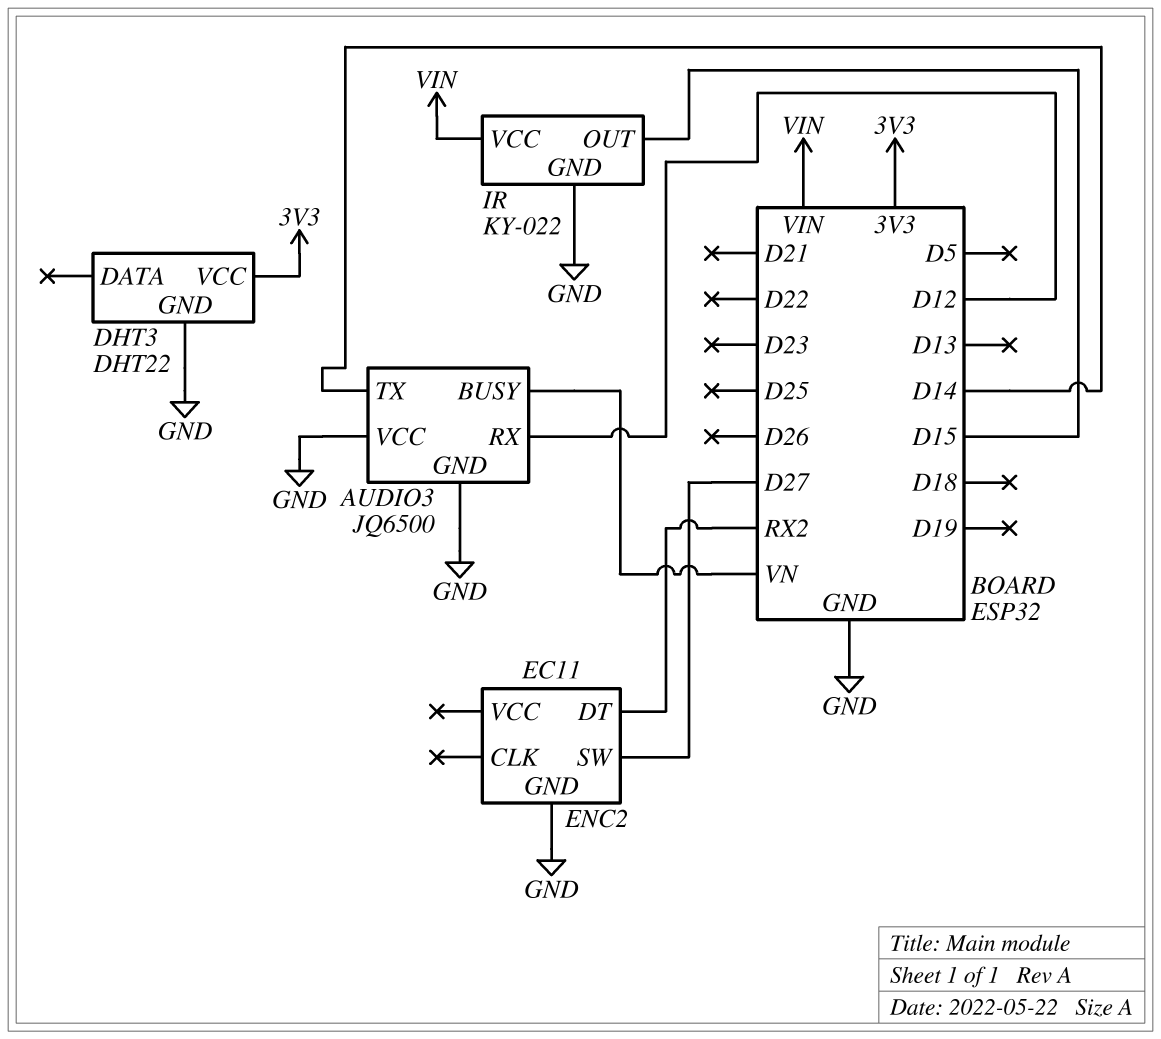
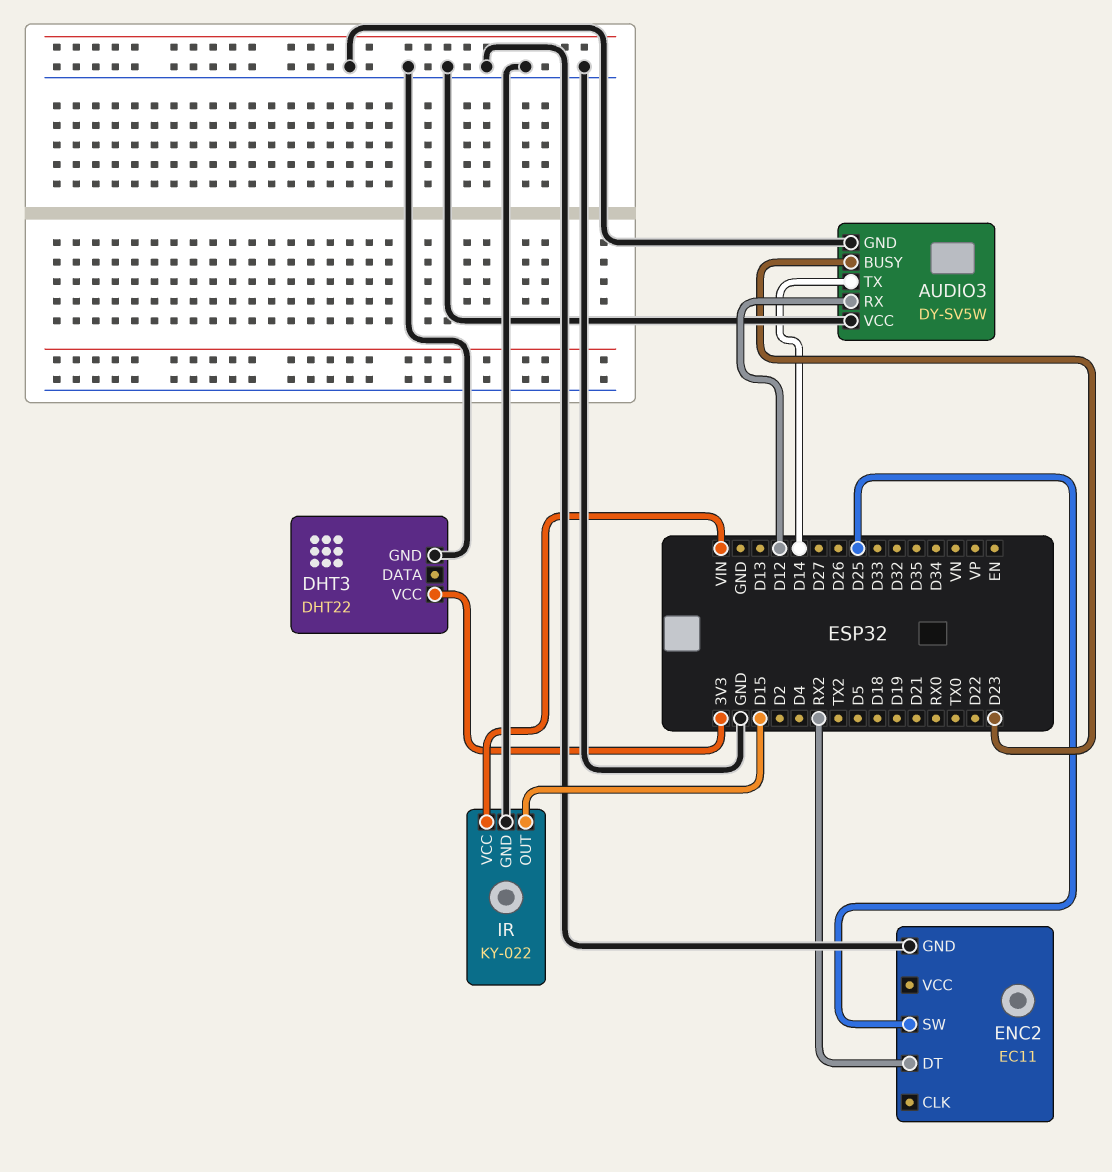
AUDIO3: JQ6500 -> DY-SV5W
AUDIO3 pin BUSY: VN -> D23
ENC2 pin SW: D27 -> D25

